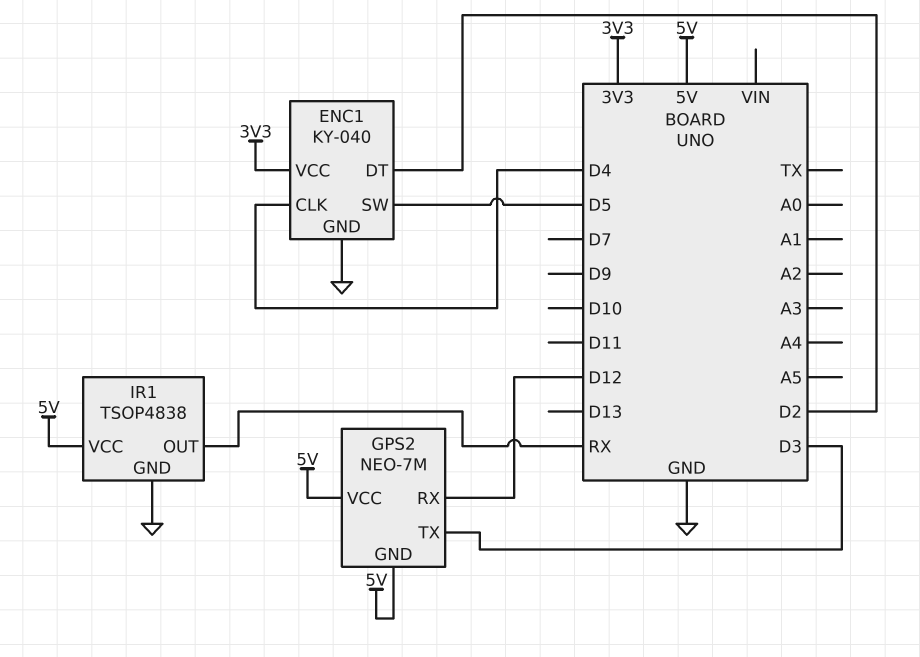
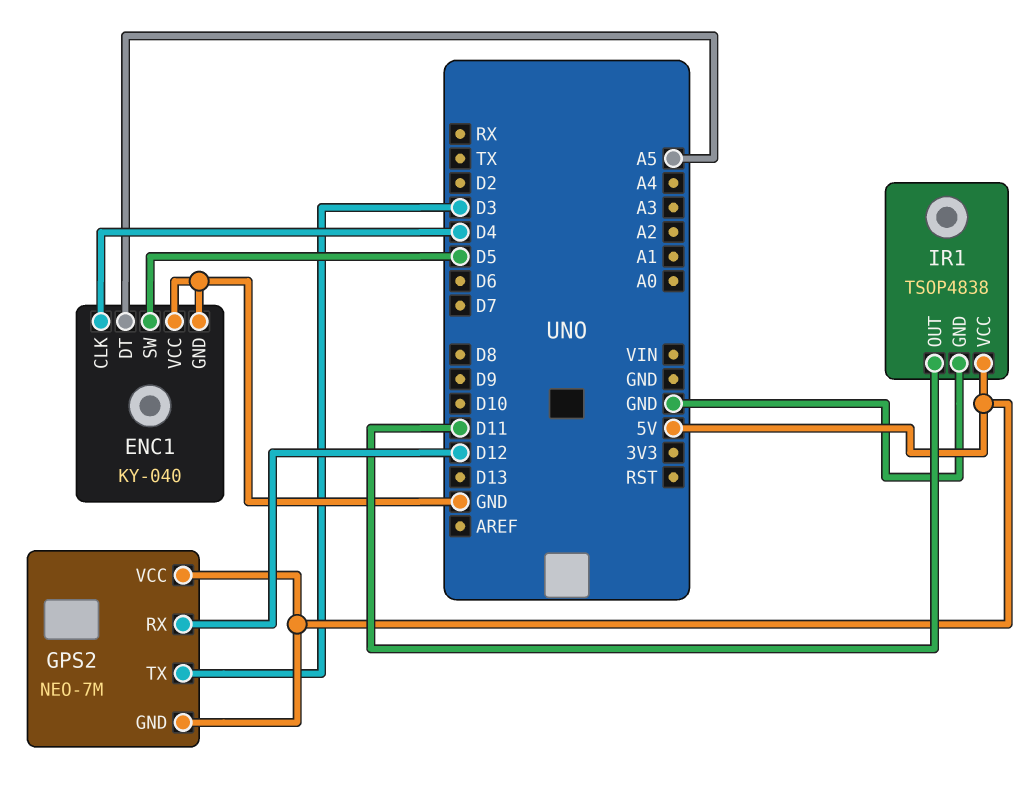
ENC1 pin DT: D2 -> A5
ENC1 pin VCC: 3V3 -> GND
IR1 pin OUT: RX -> D11

